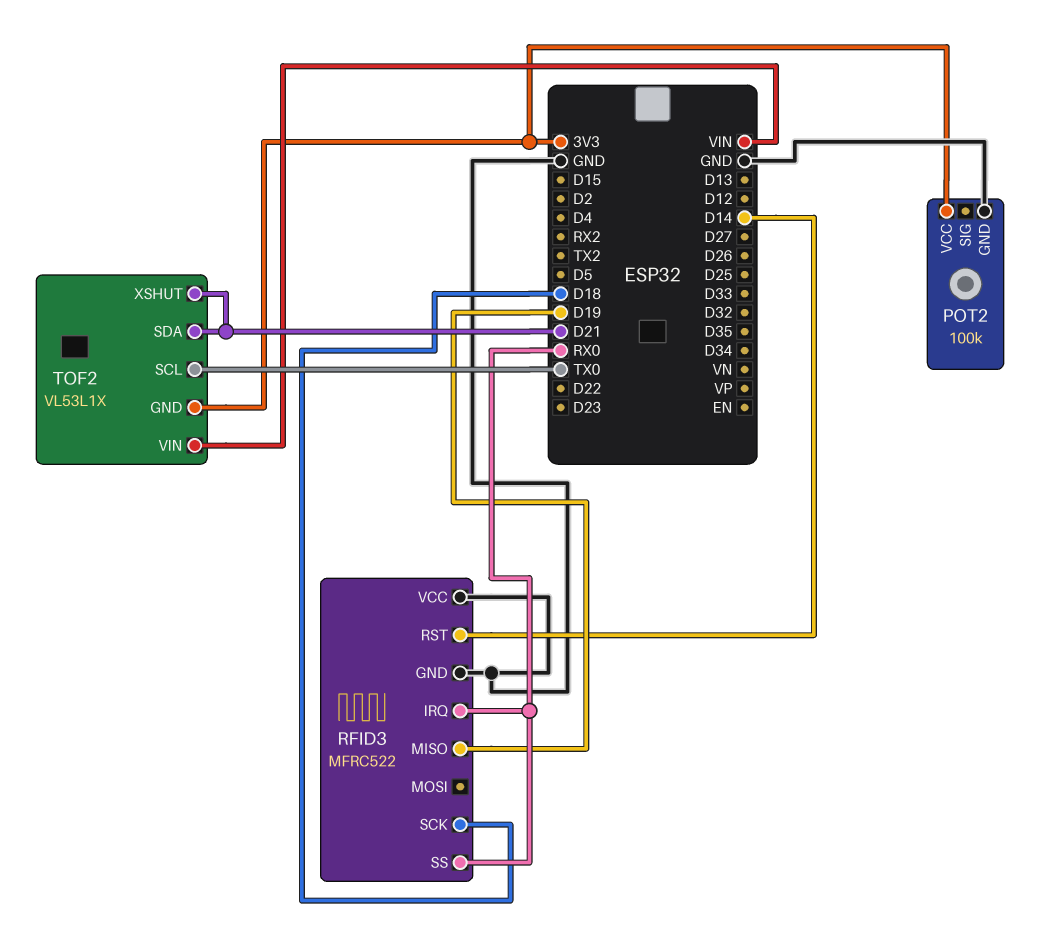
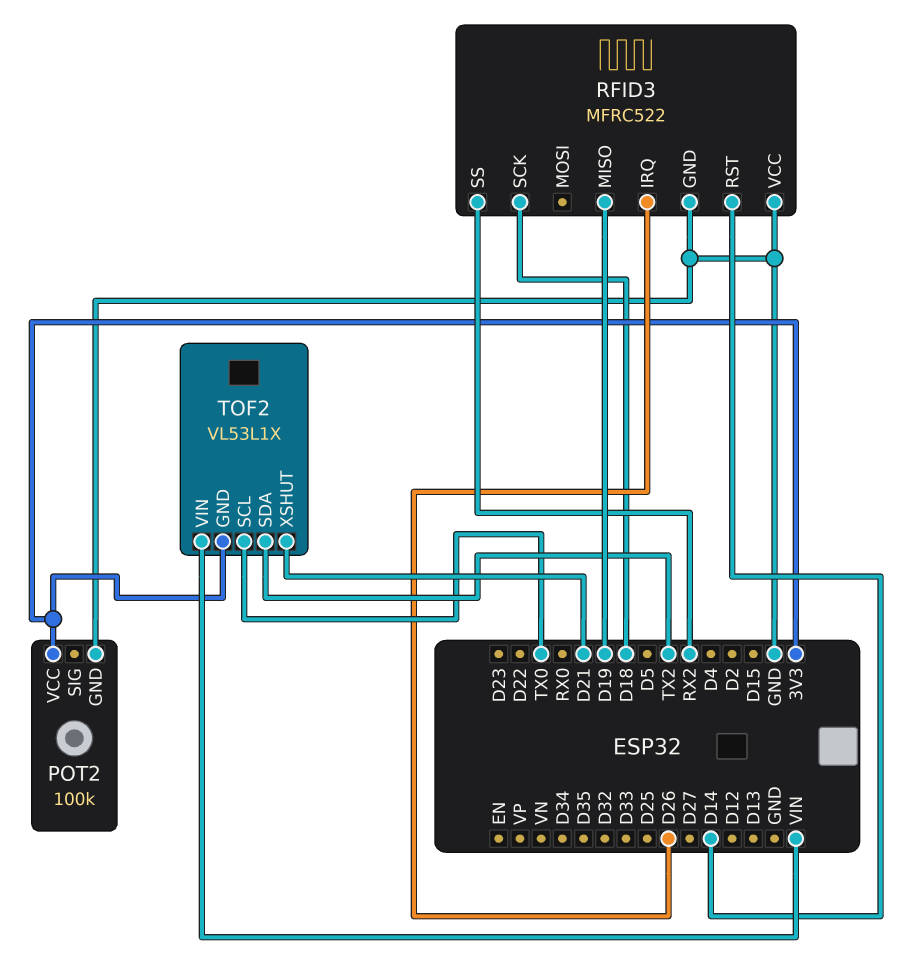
RFID3 pin IRQ: RX0 -> D26
RFID3 pin SS: RX0 -> RX2
TOF2 pin SDA: D21 -> TX2

